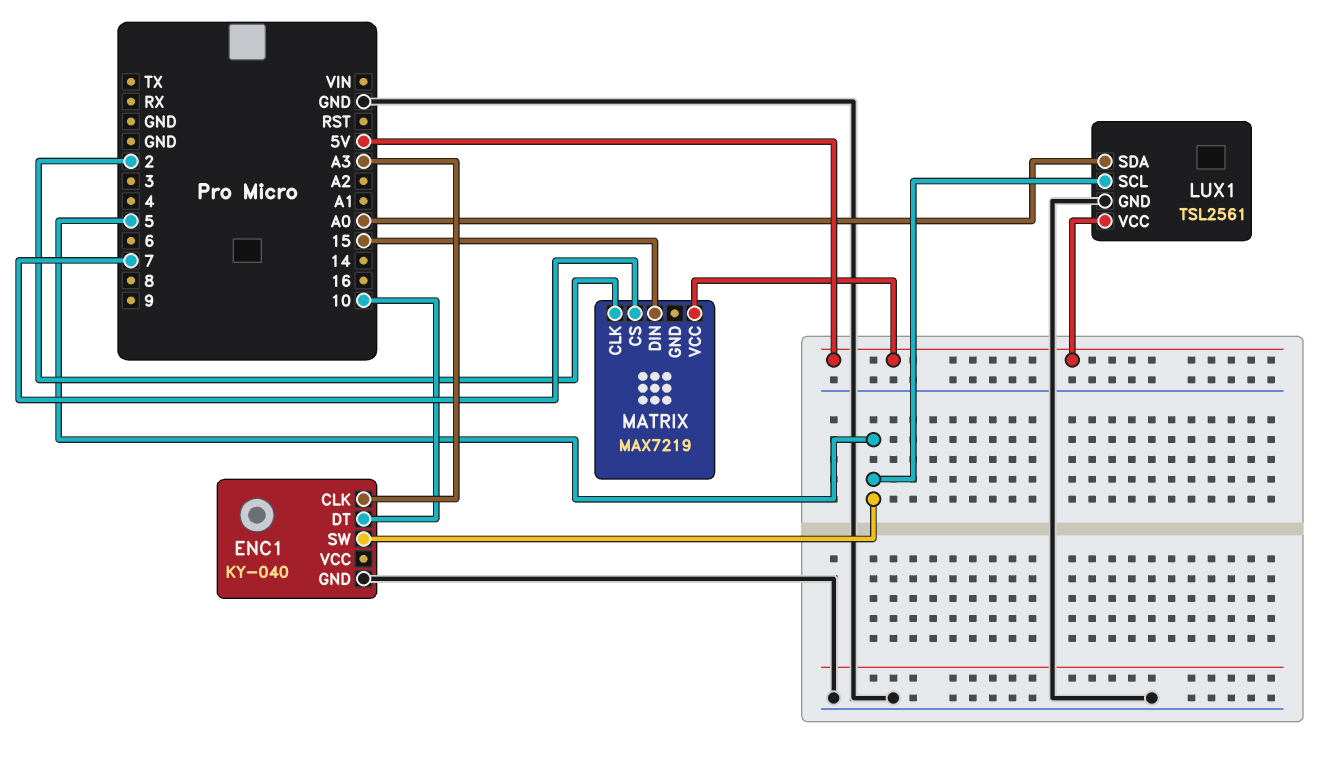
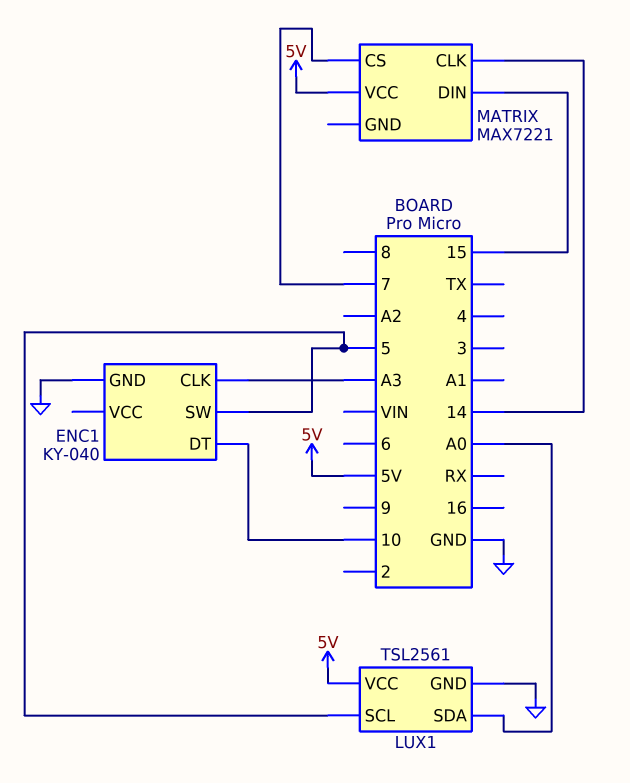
MATRIX: MAX7219 -> MAX7221
MATRIX pin CLK: 2 -> 14

